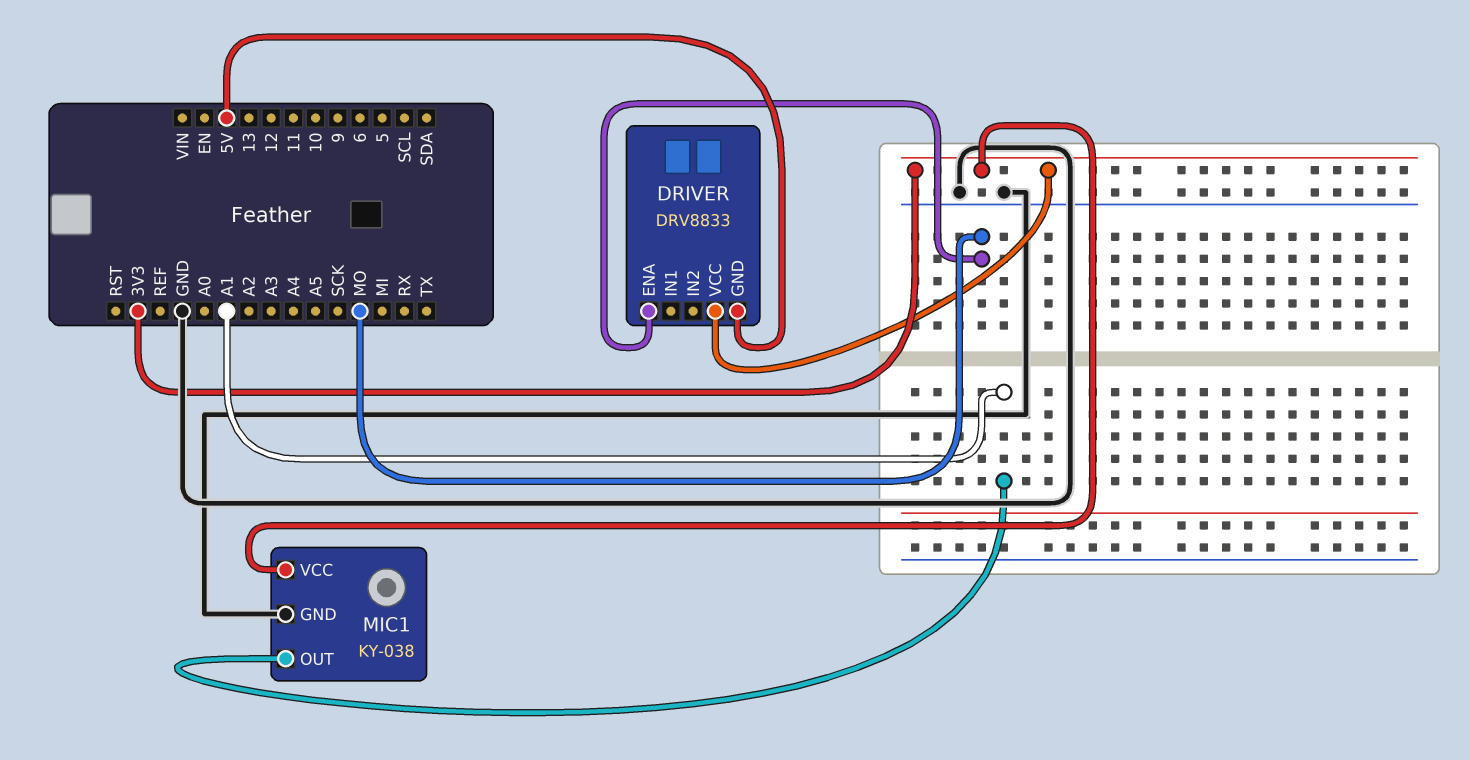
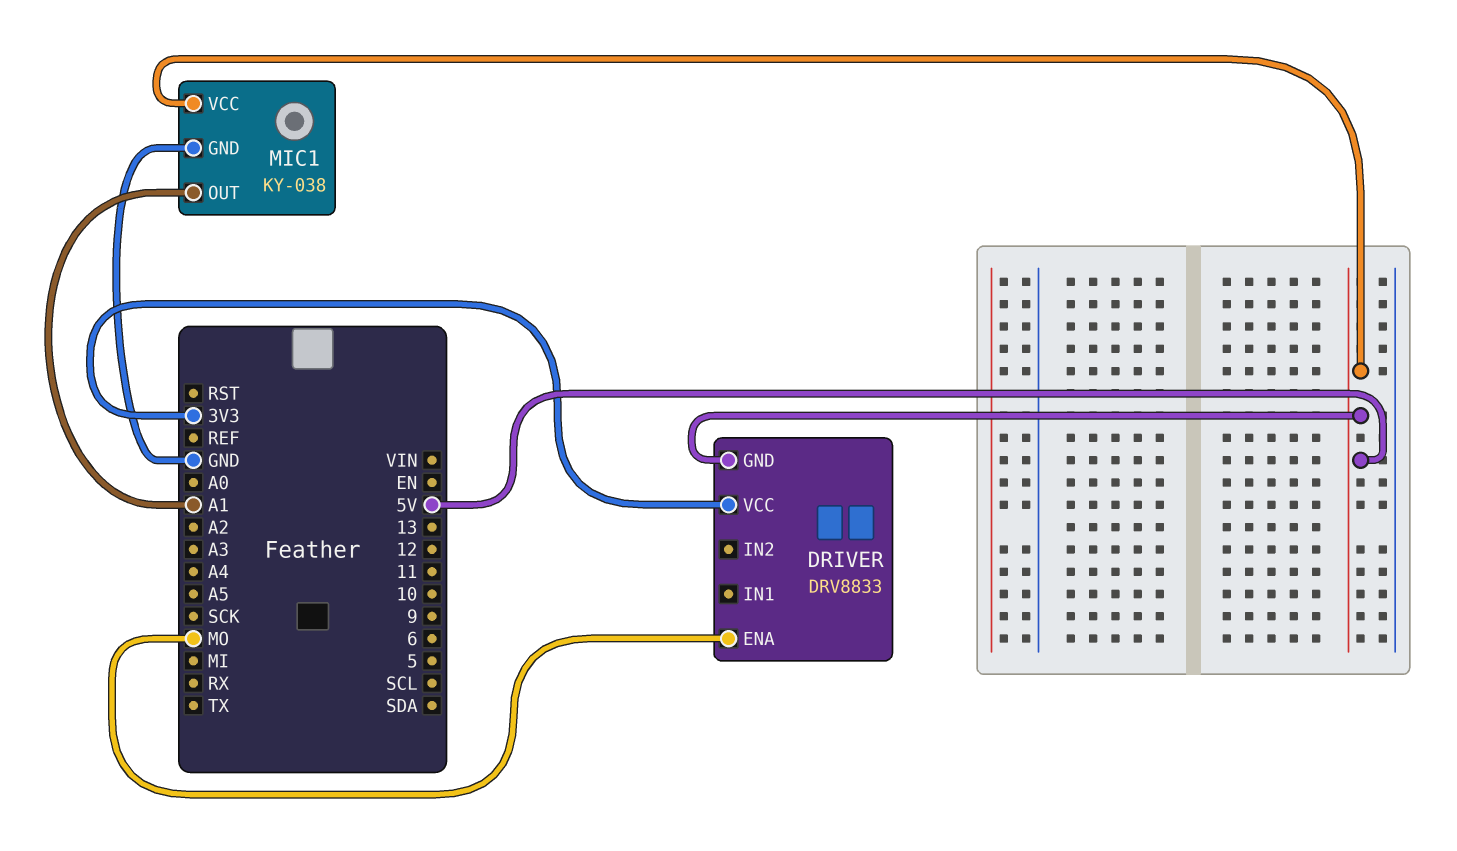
MIC1 pin VCC: 3V3 -> 5V

